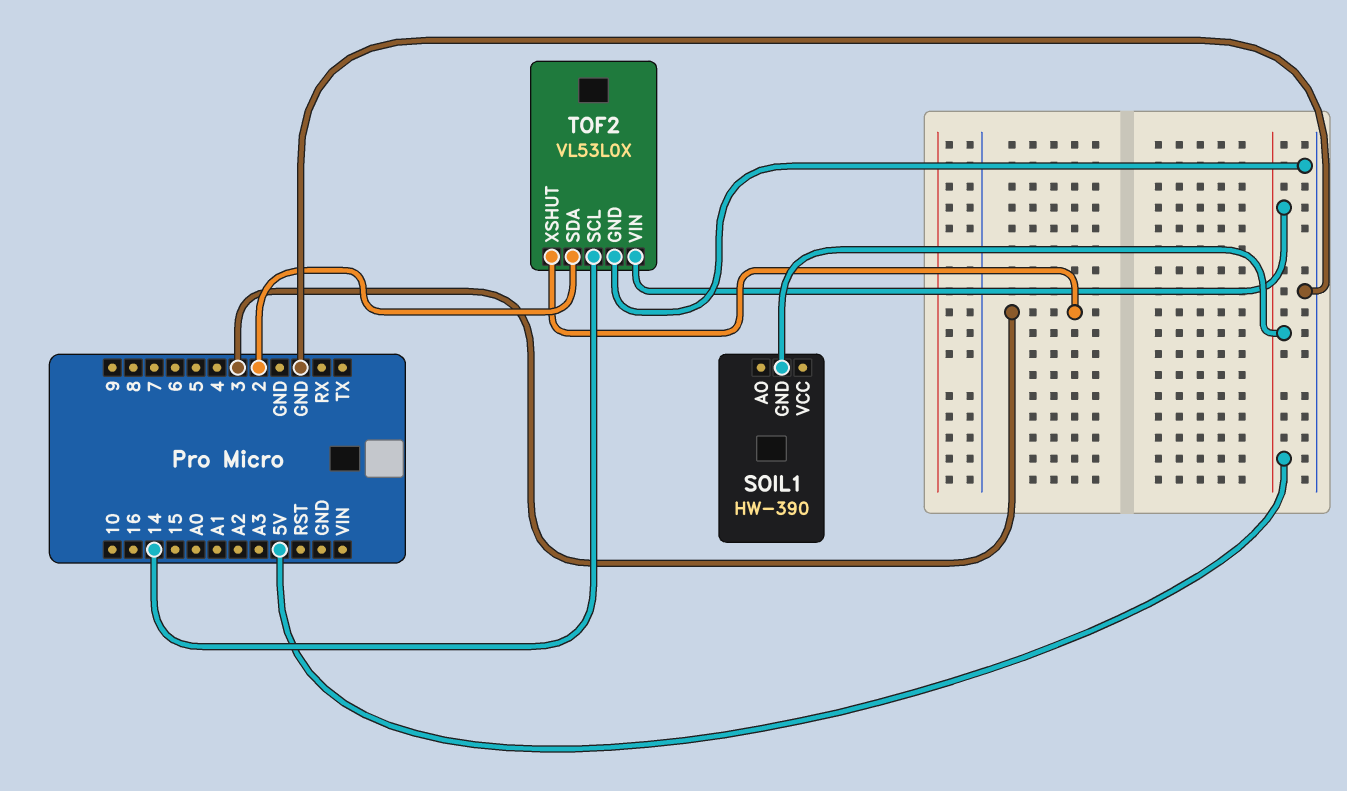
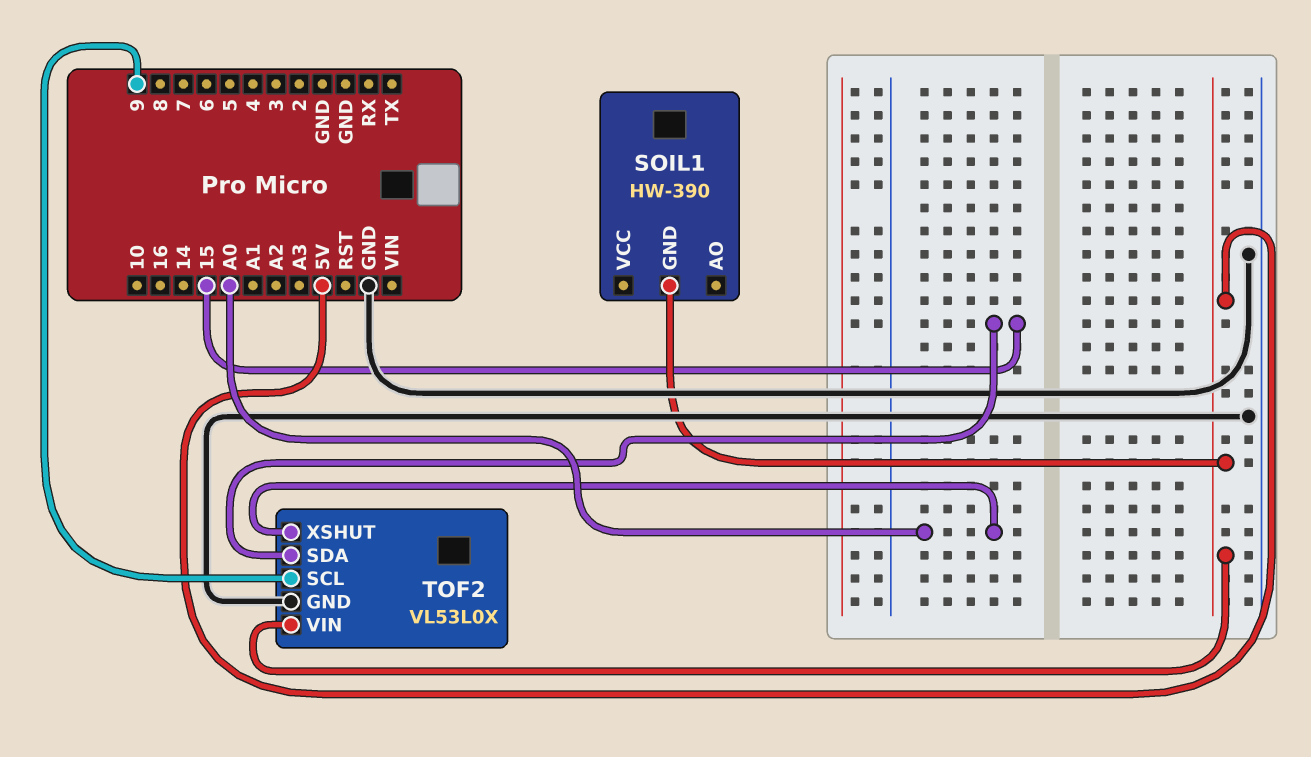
TOF2 pin SCL: 14 -> 9
TOF2 pin SDA: 2 -> 15
TOF2 pin XSHUT: 3 -> A0

